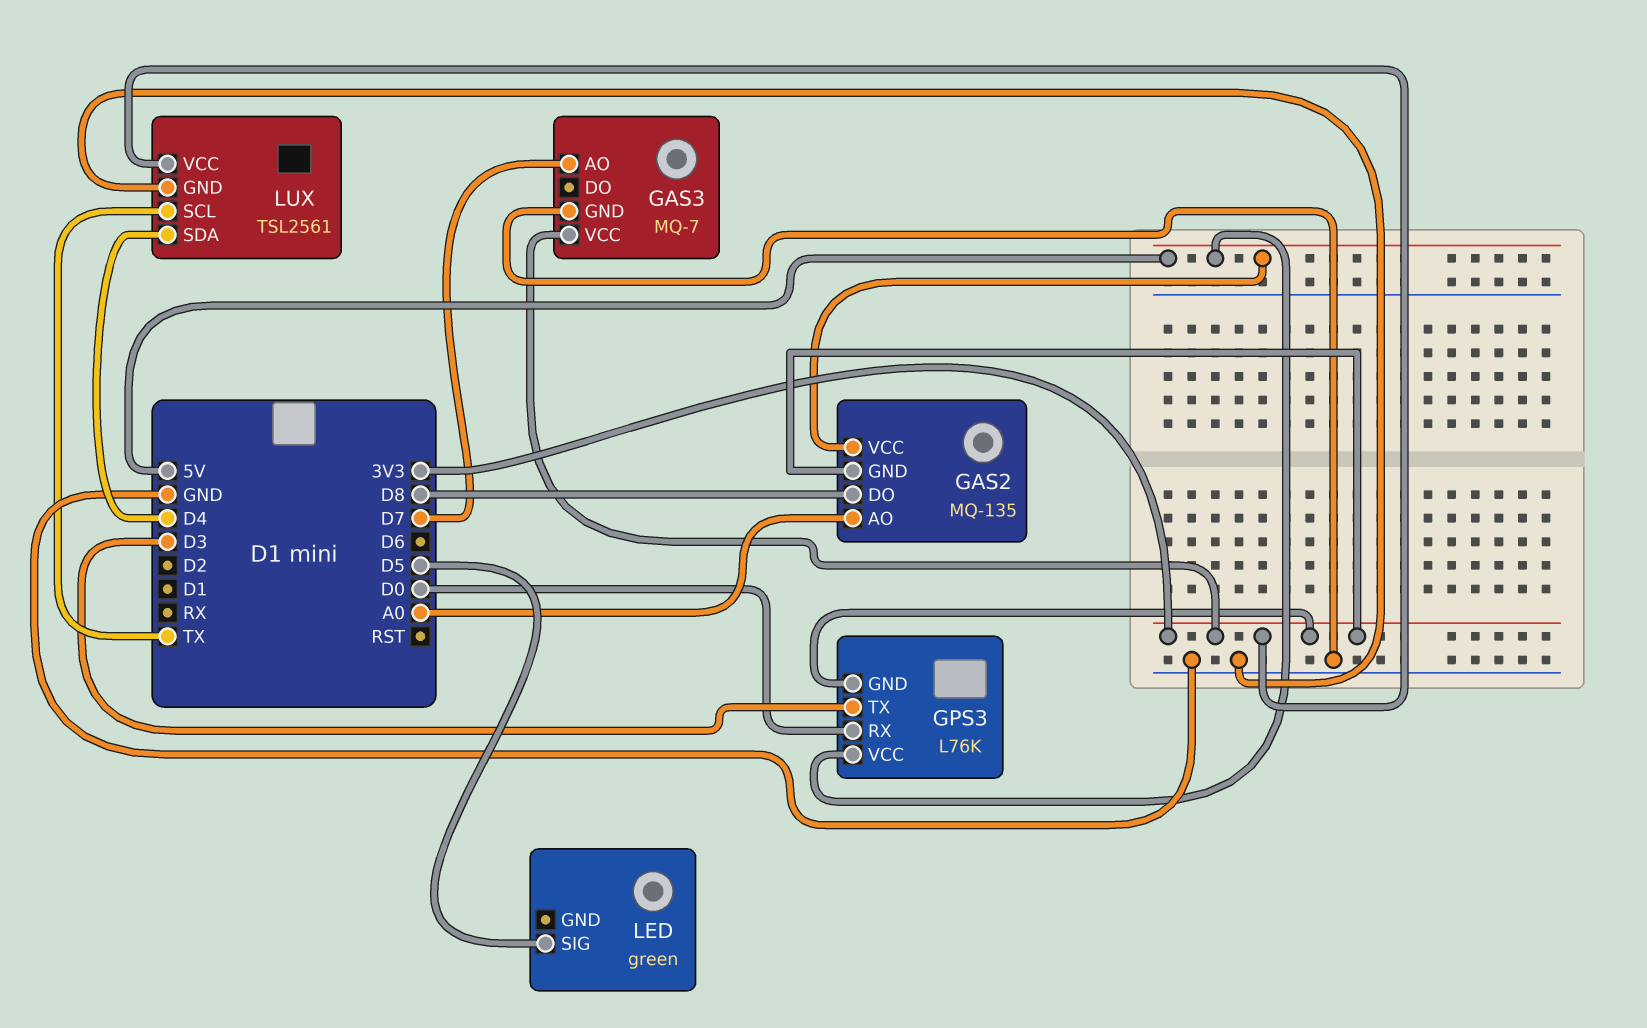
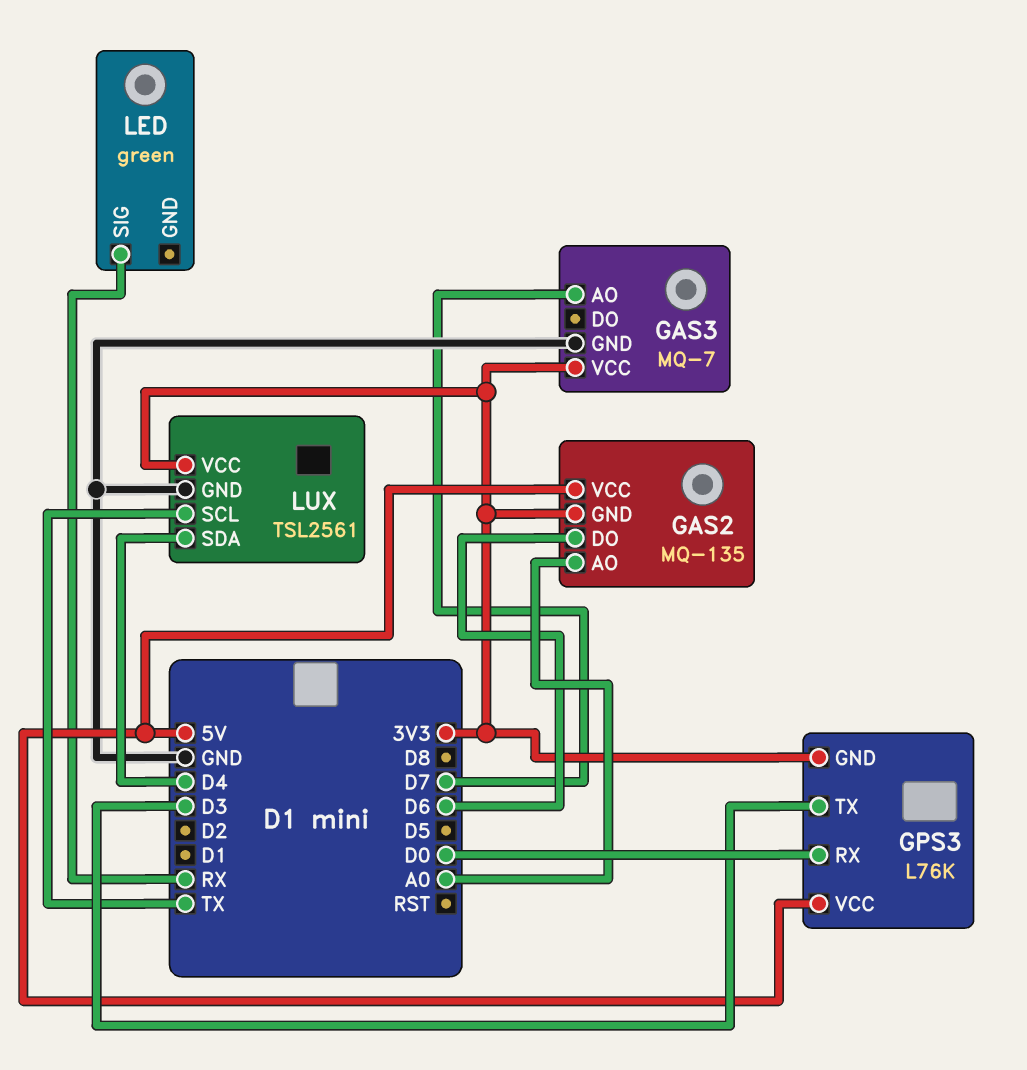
GAS2 pin DO: D8 -> D6
LED pin SIG: D5 -> RX

